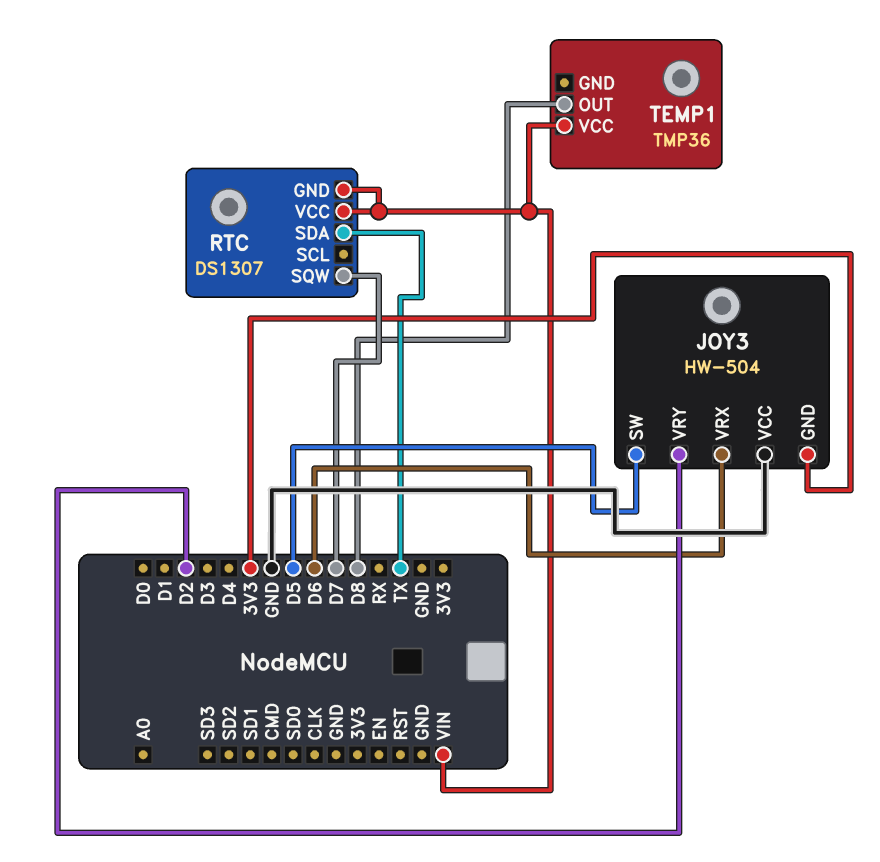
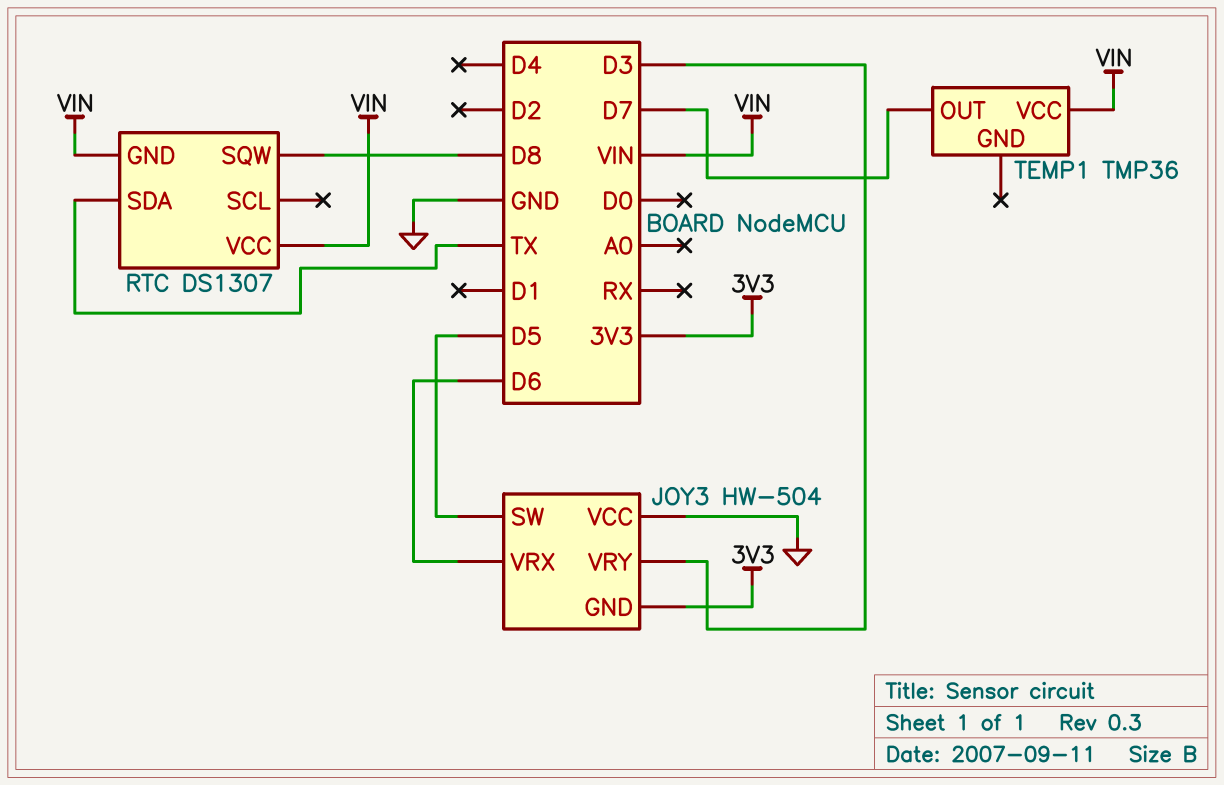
JOY3 pin VRY: D2 -> D3
RTC pin SQW: D7 -> D8
TEMP1 pin OUT: D8 -> D7

